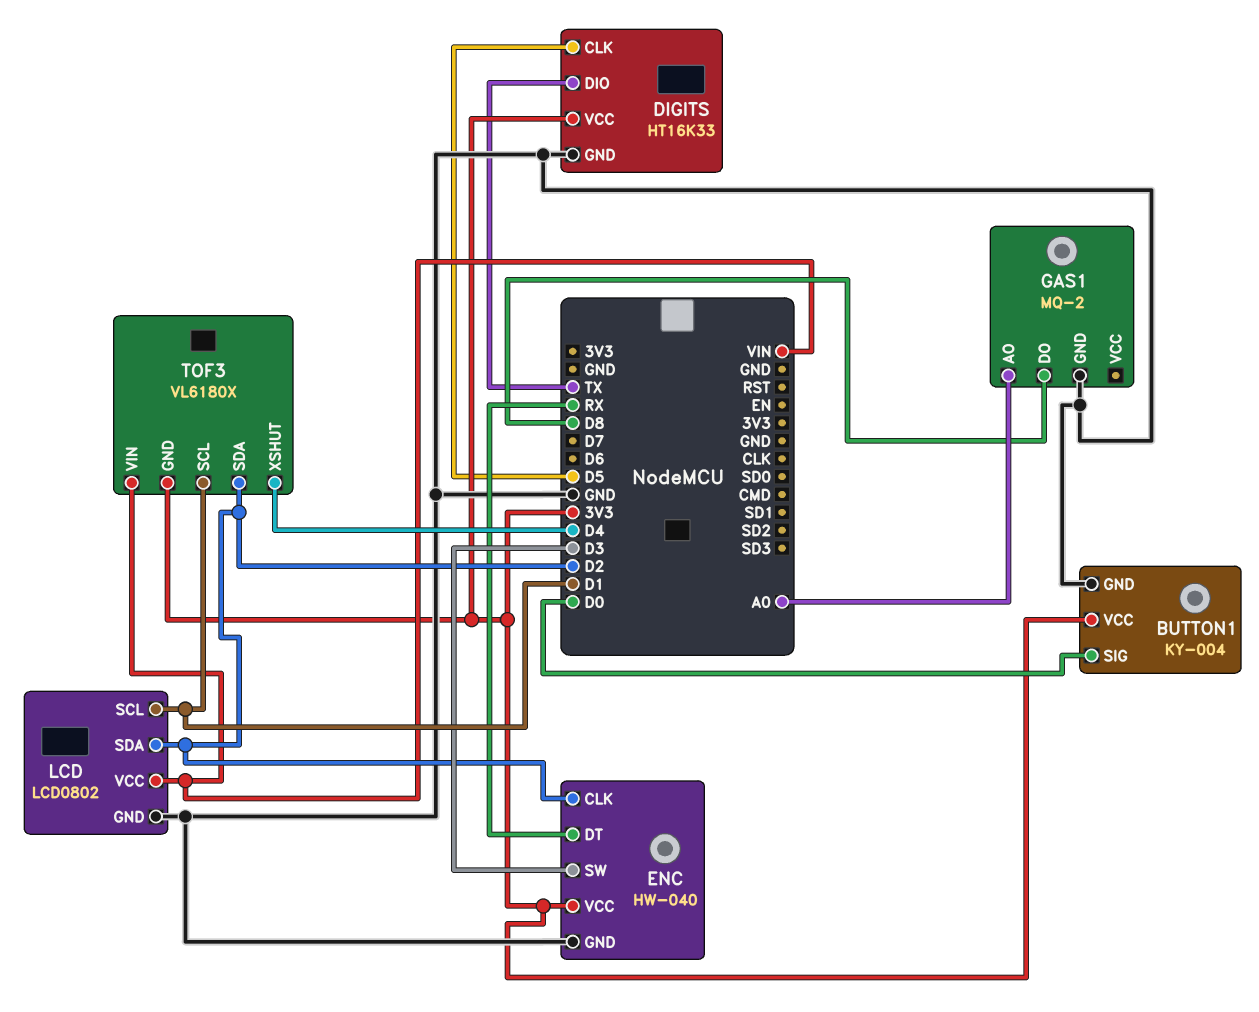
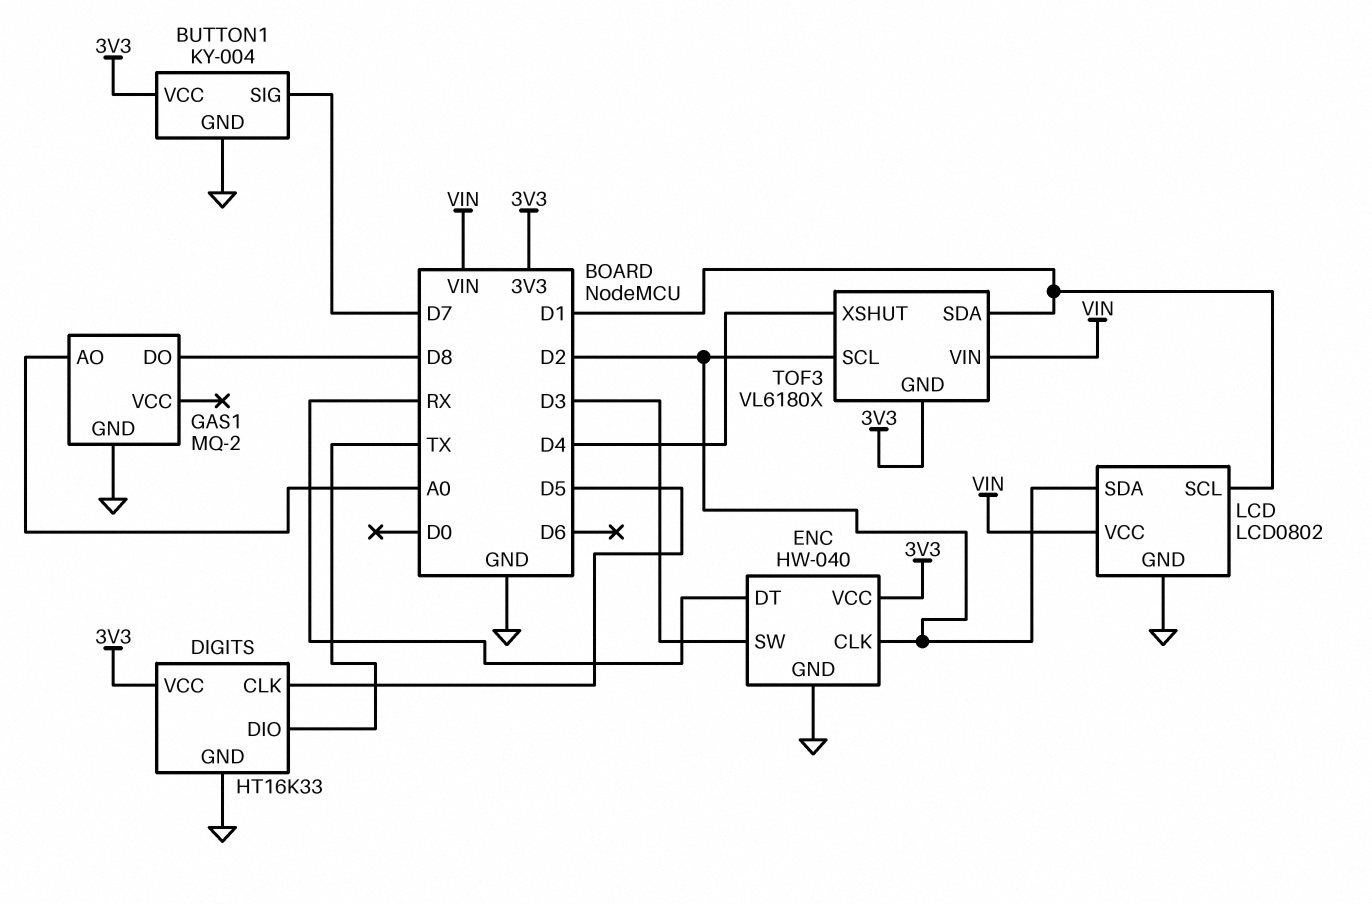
BUTTON1 pin SIG: D0 -> D7
TOF3 pin SCL: D1 -> D2
TOF3 pin SDA: D2 -> D1

